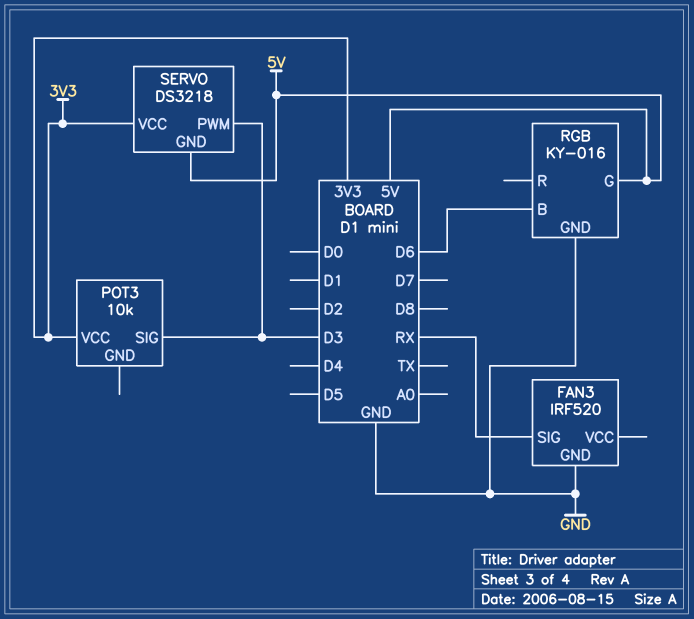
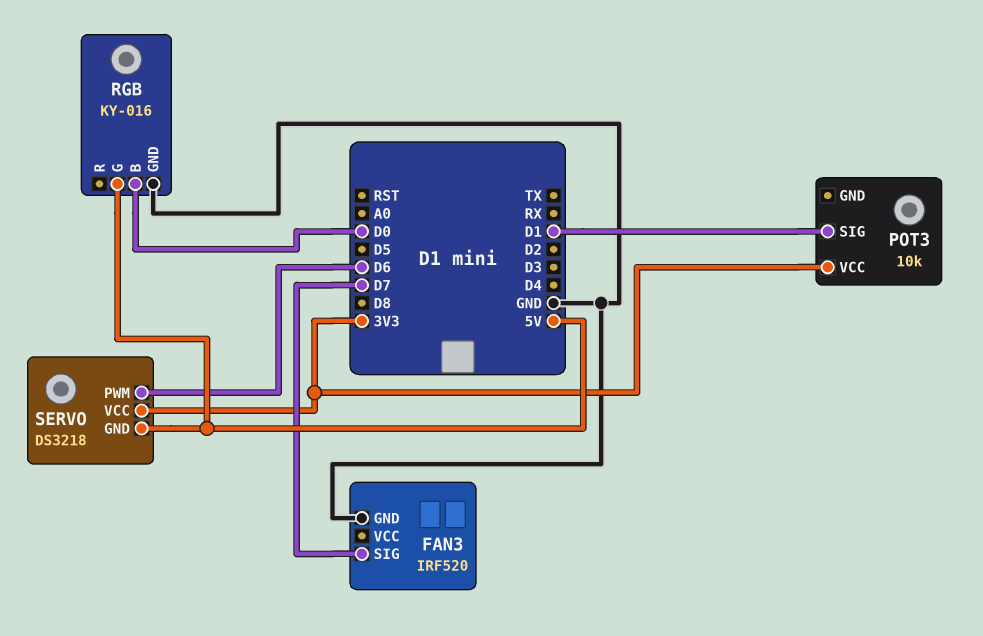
FAN3 pin SIG: RX -> D7
POT3 pin SIG: D3 -> D1
RGB pin B: D6 -> D0
SERVO pin PWM: D3 -> D6

